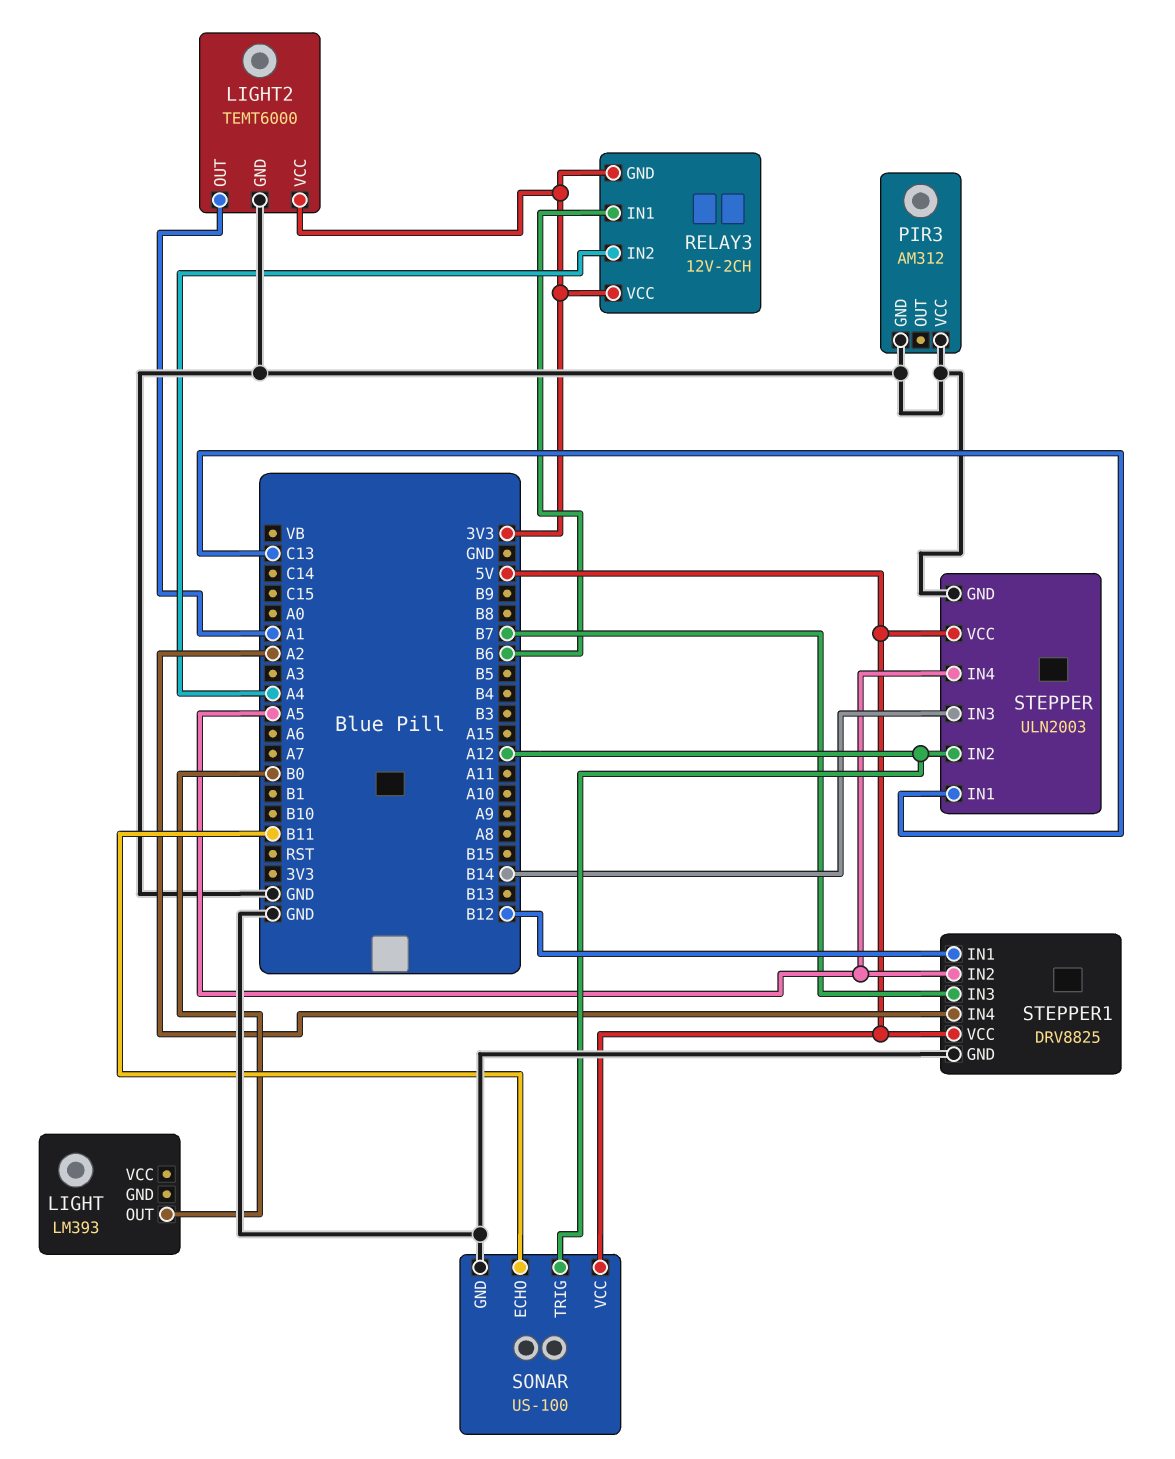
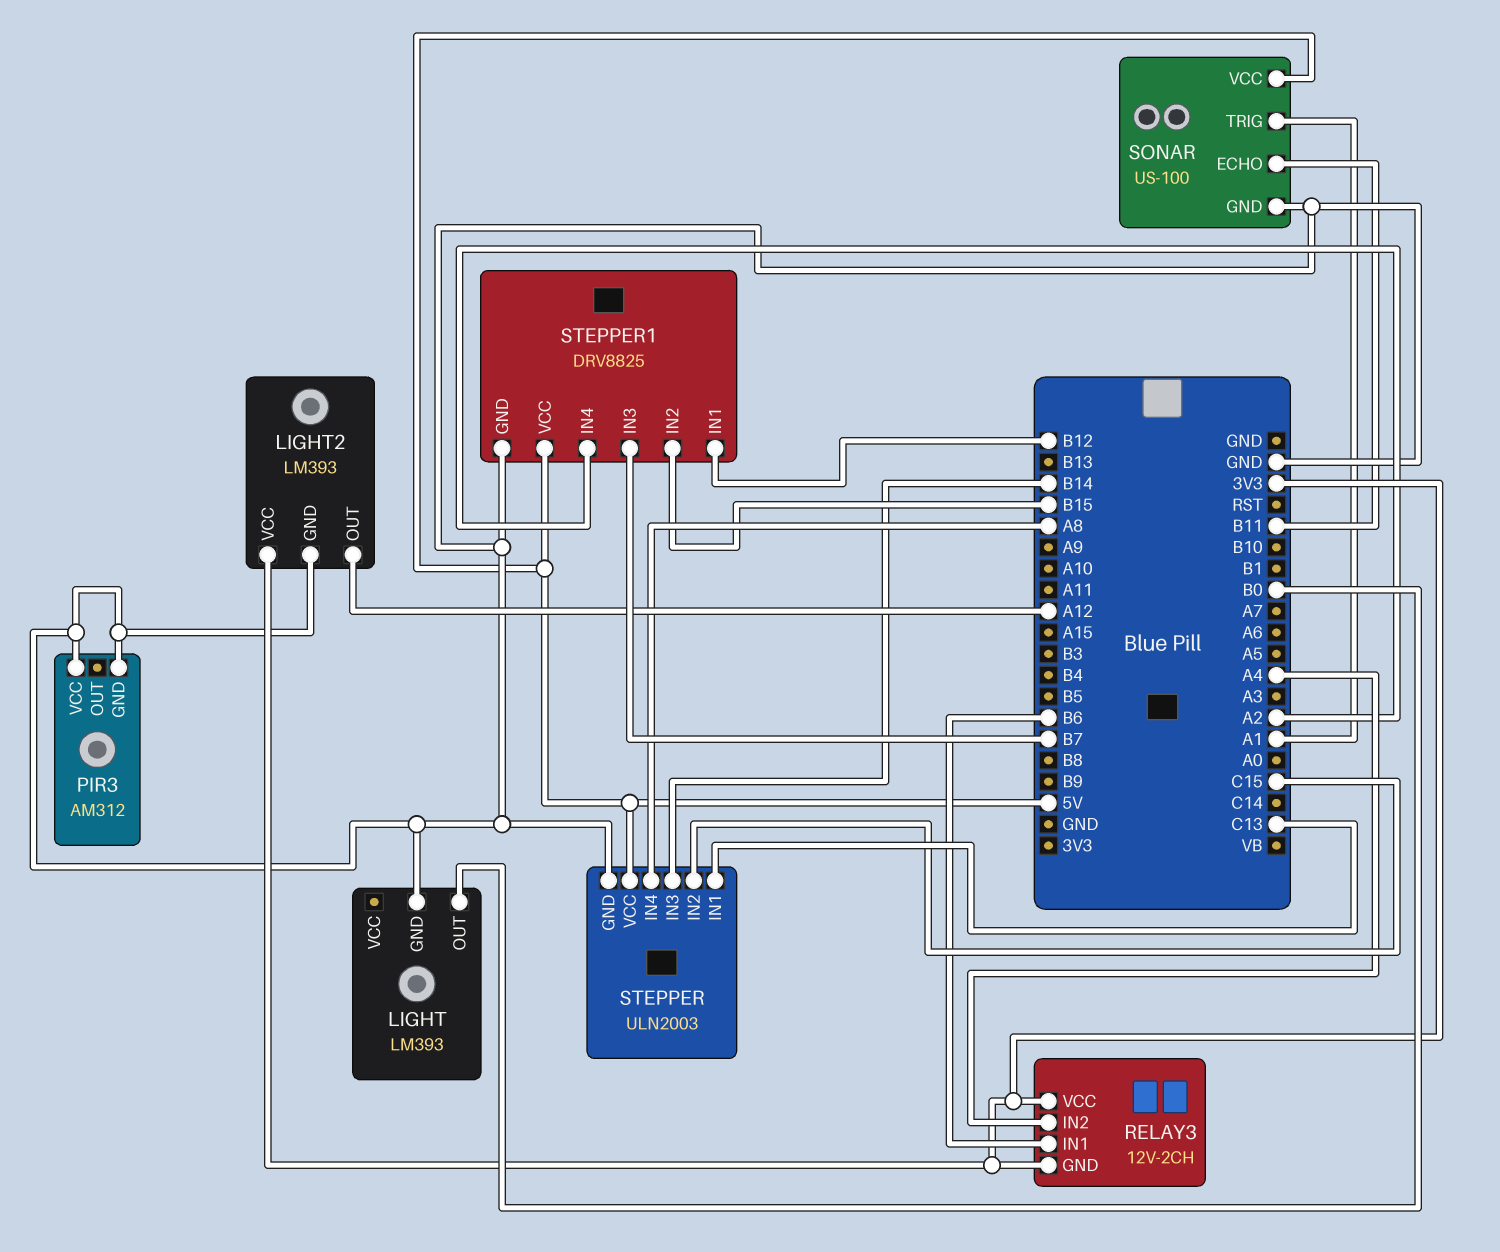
LIGHT pin GND: none -> GND
LIGHT2: TEMT6000 -> LM393
LIGHT2 pin OUT: A1 -> A12
SONAR pin TRIG: A12 -> A1
STEPPER pin IN2: A12 -> C15
STEPPER pin IN4: A5 -> A8
STEPPER1 pin IN2: A5 -> B15

